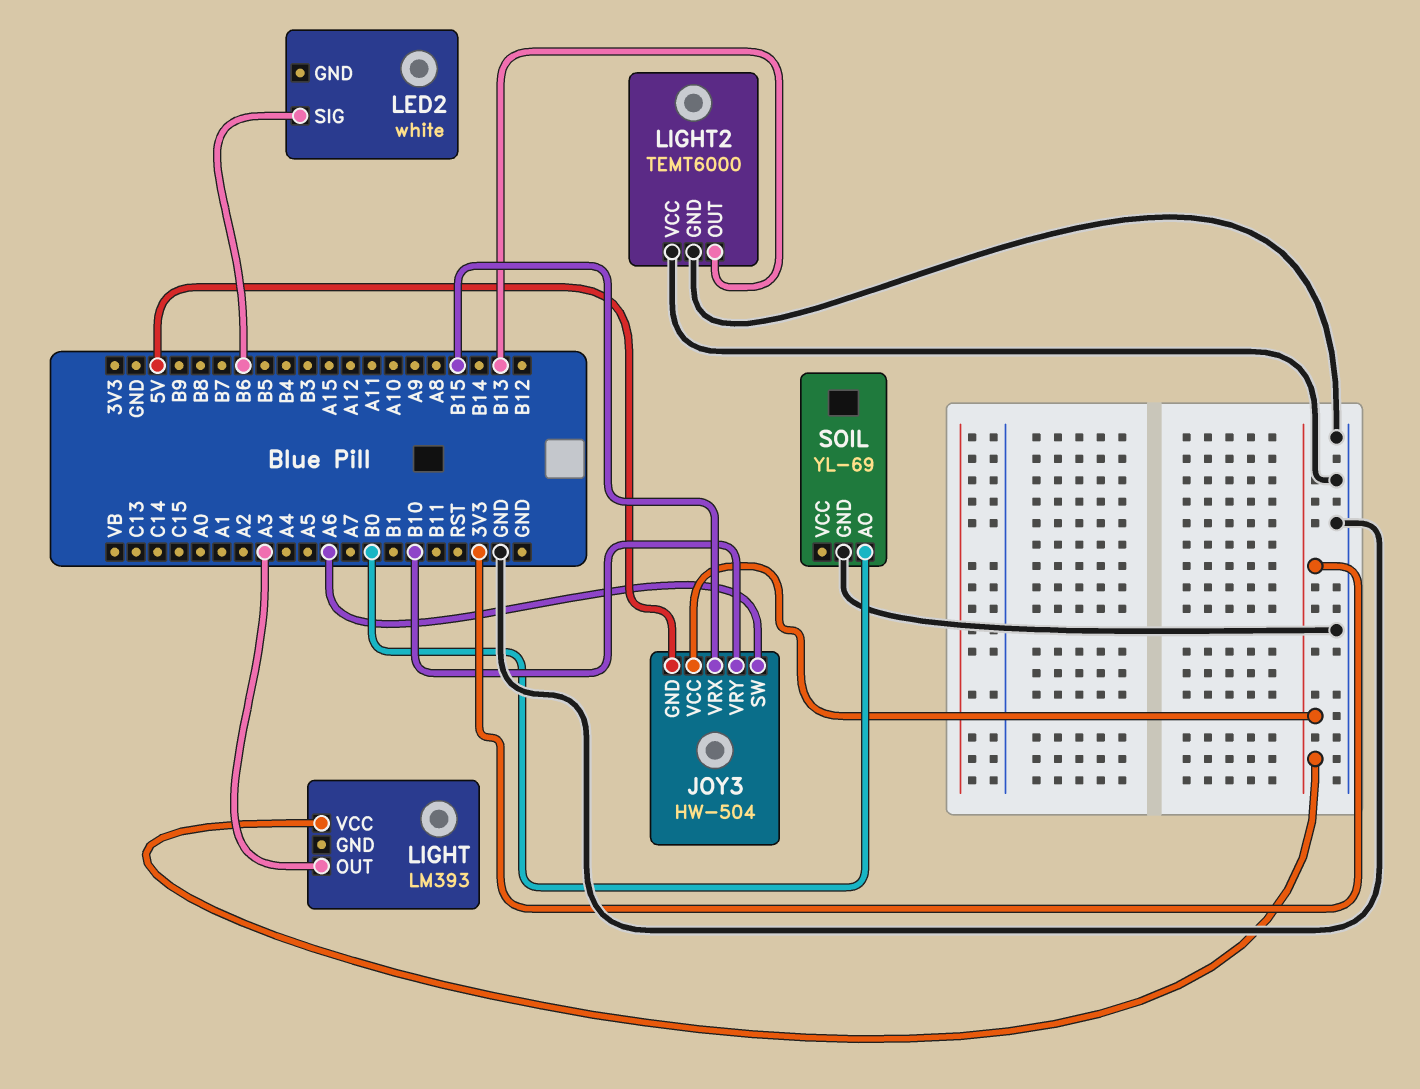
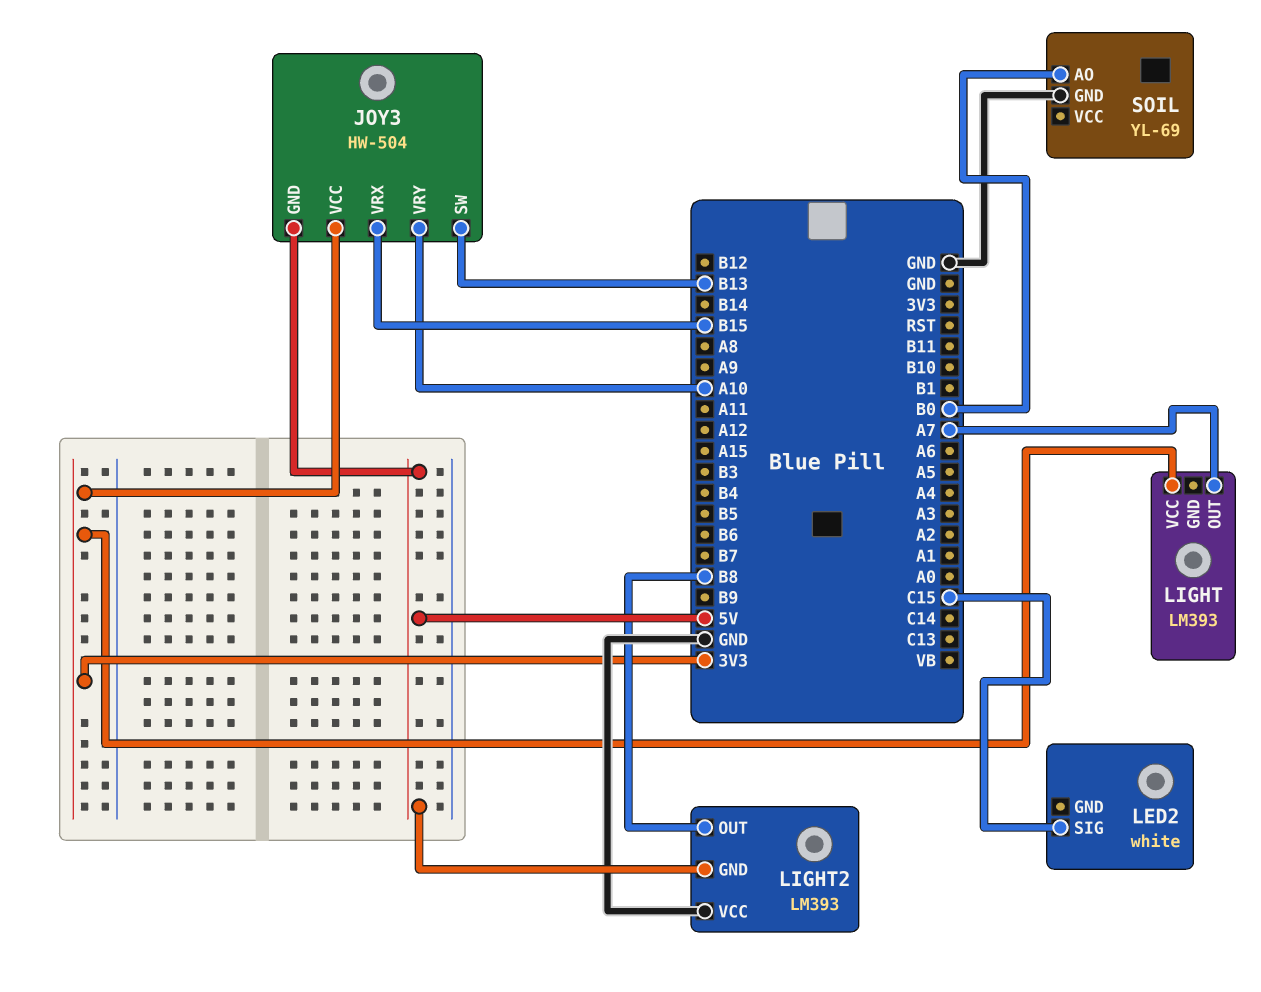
JOY3 pin SW: A6 -> B13
JOY3 pin VRY: B10 -> A10
LED2 pin SIG: B6 -> C15
LIGHT pin OUT: A3 -> A7
LIGHT2: TEMT6000 -> LM393
LIGHT2 pin GND: GND -> 5V
LIGHT2 pin OUT: B13 -> B8

